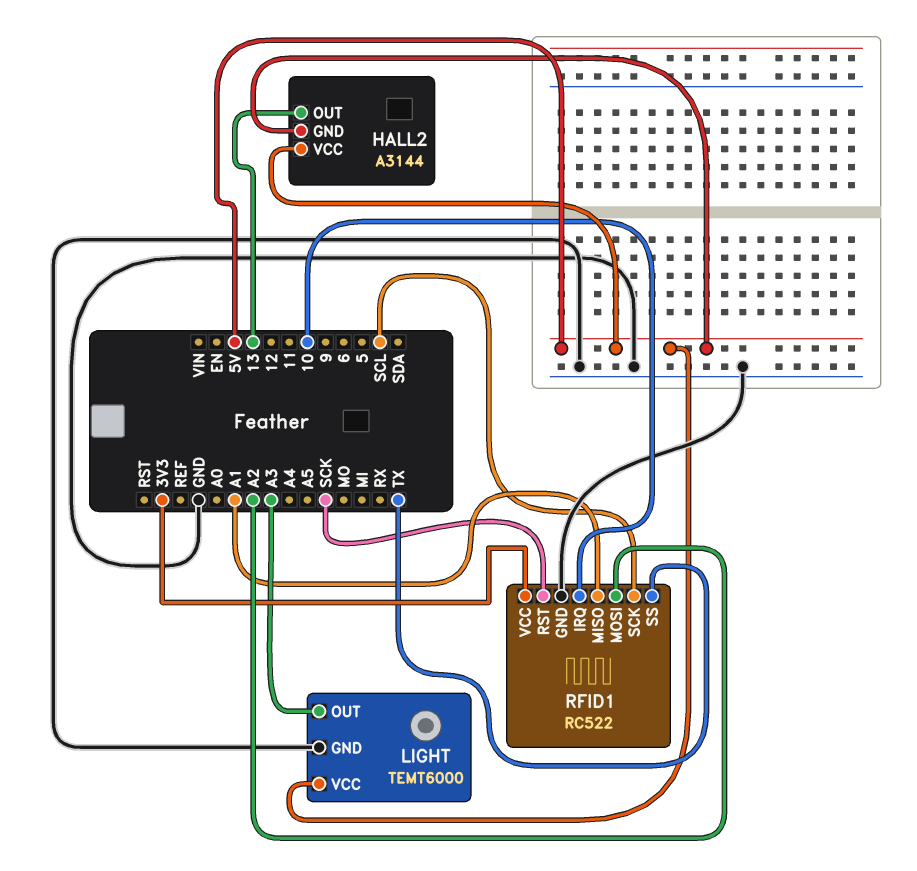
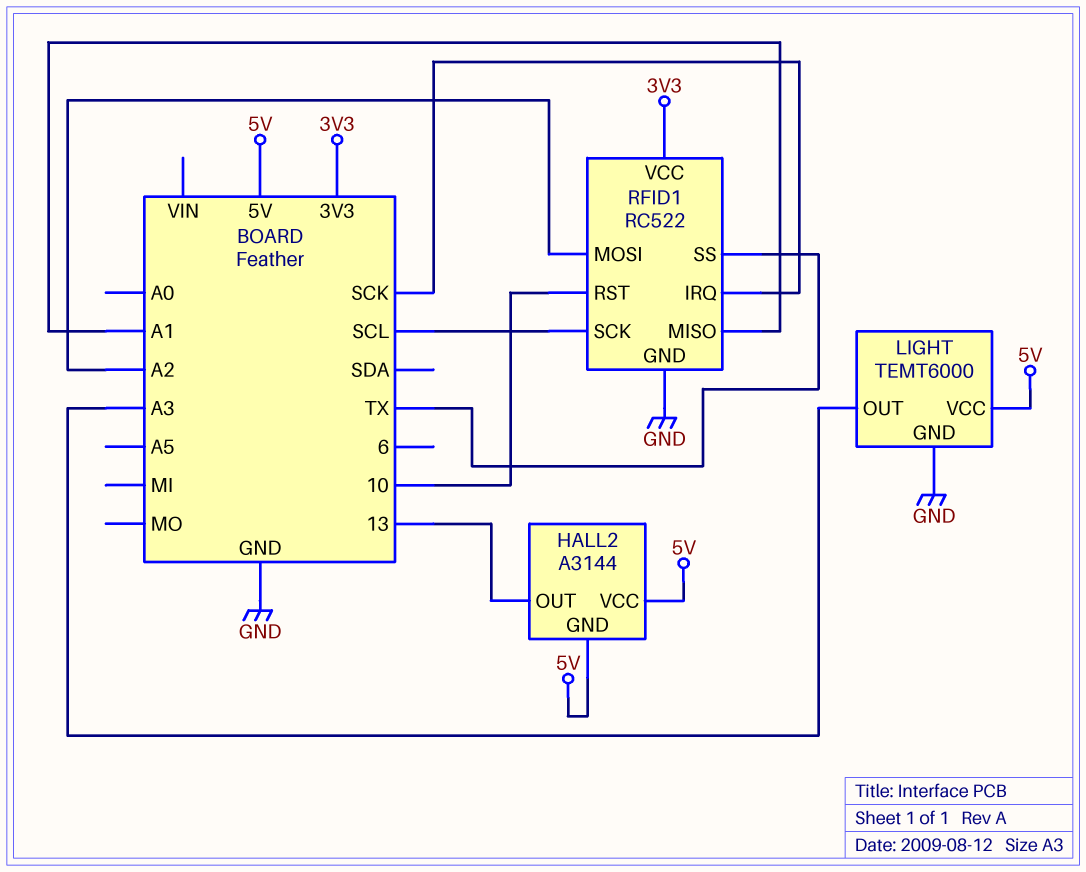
RFID1 pin IRQ: 10 -> SCK
RFID1 pin RST: SCK -> 10

